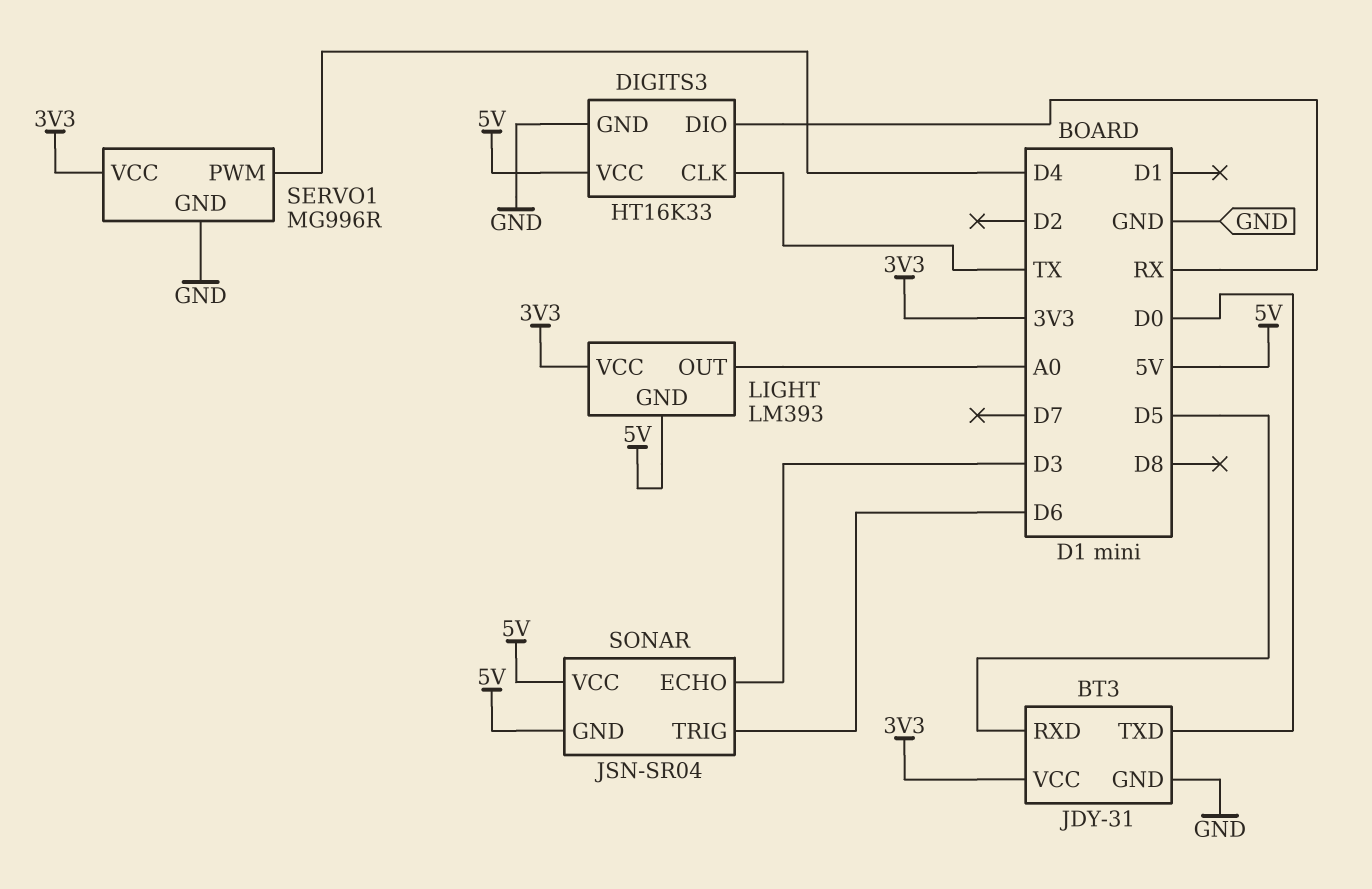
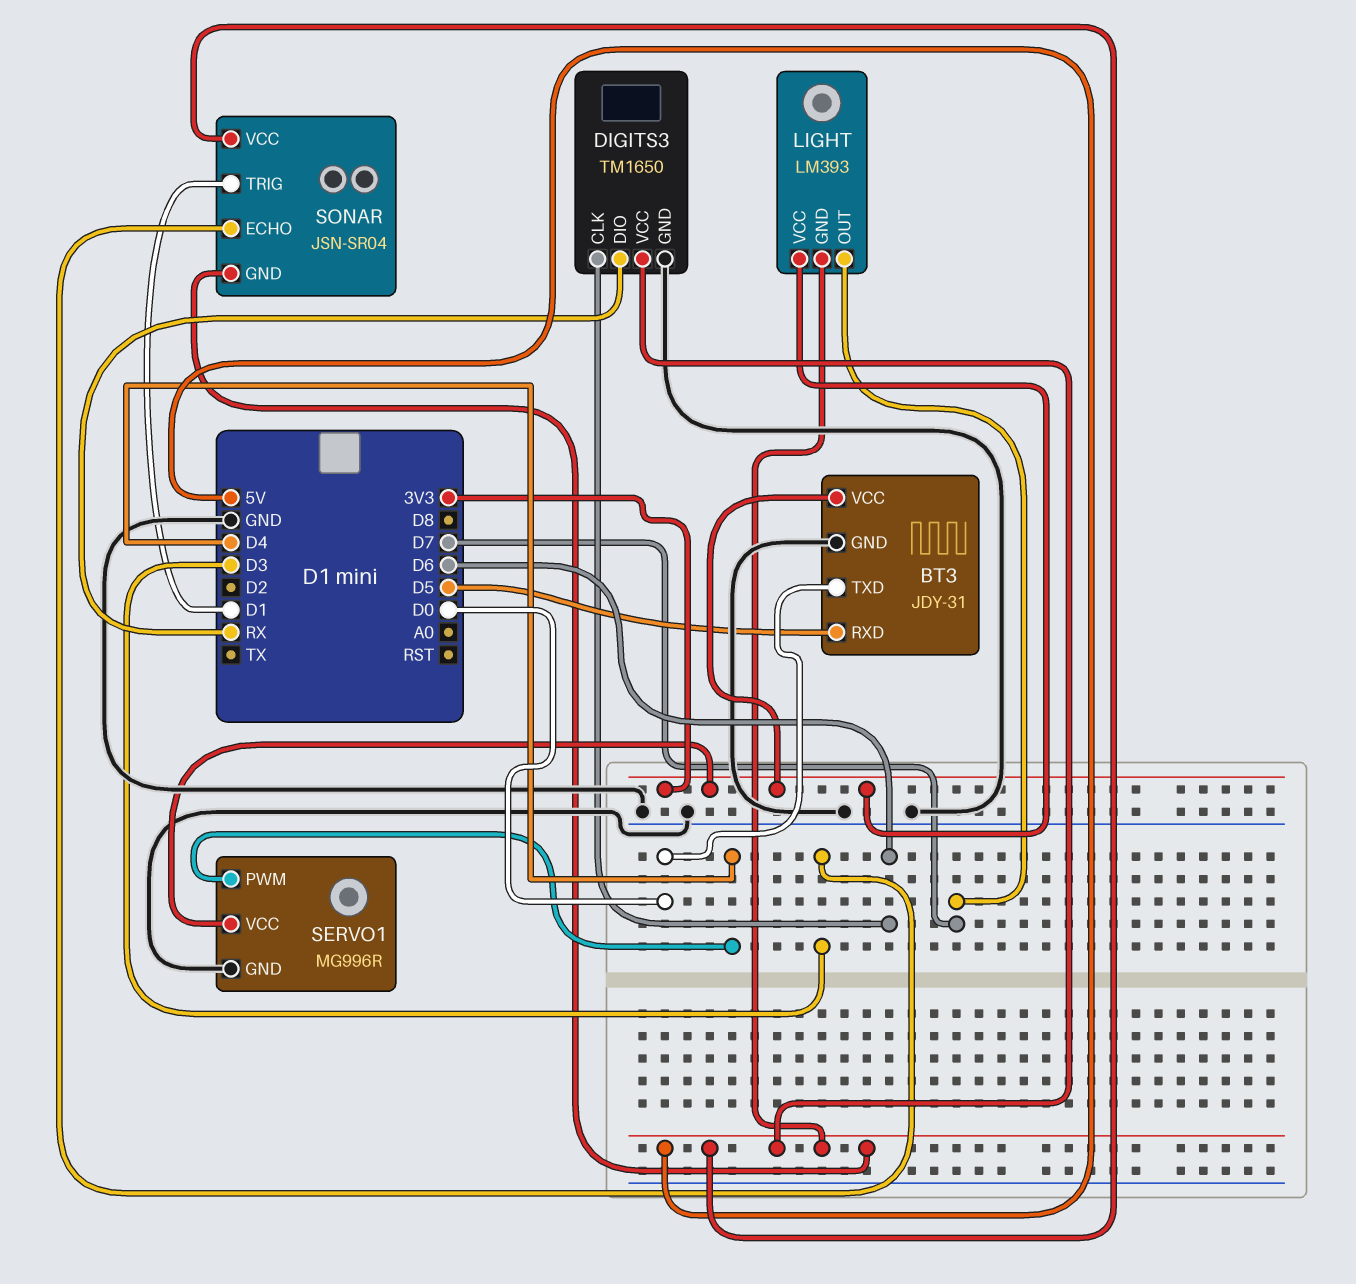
DIGITS3: HT16K33 -> TM1650
DIGITS3 pin CLK: TX -> D6
LIGHT pin OUT: A0 -> D7
SONAR pin TRIG: D6 -> D1

